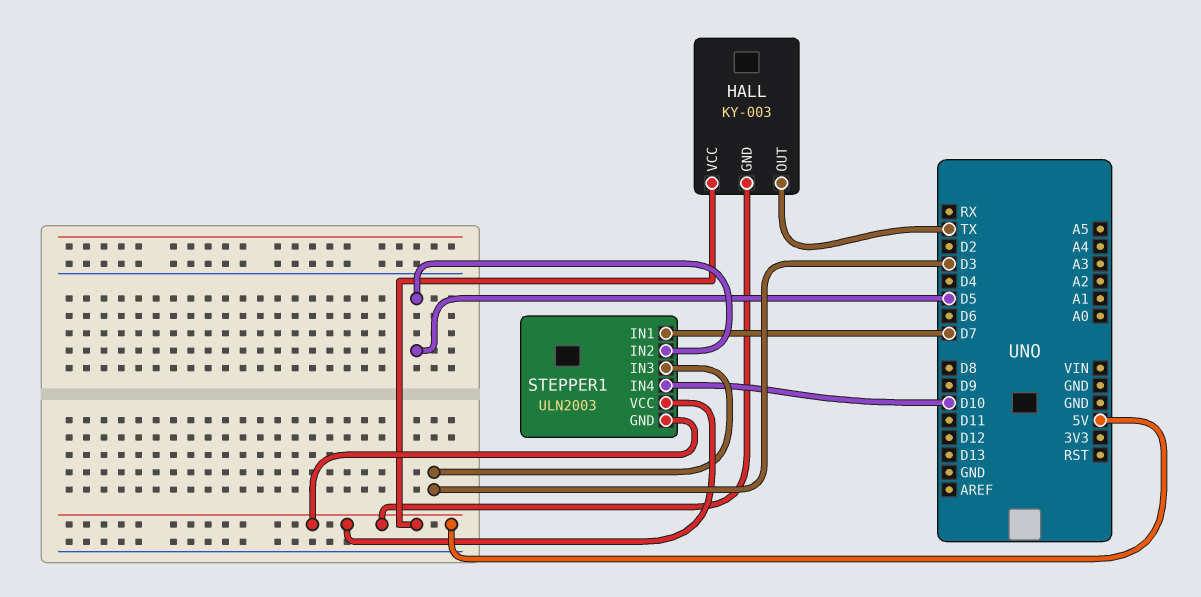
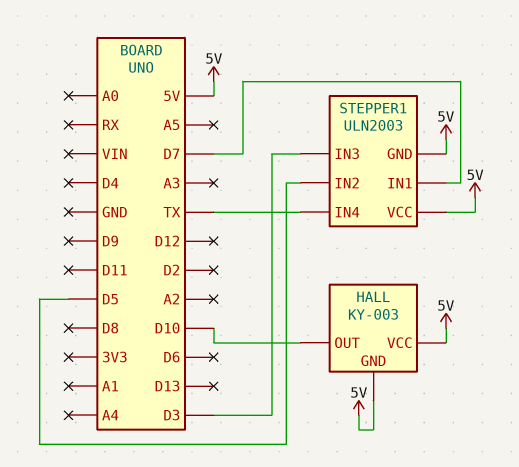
HALL pin OUT: TX -> D10
STEPPER1 pin IN4: D10 -> TX

